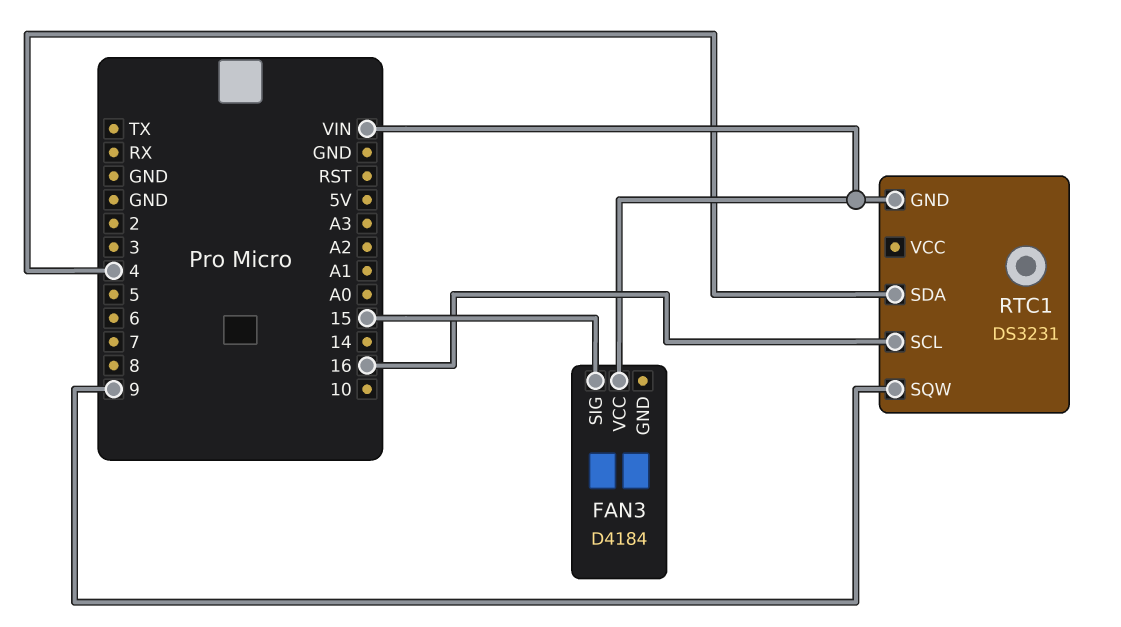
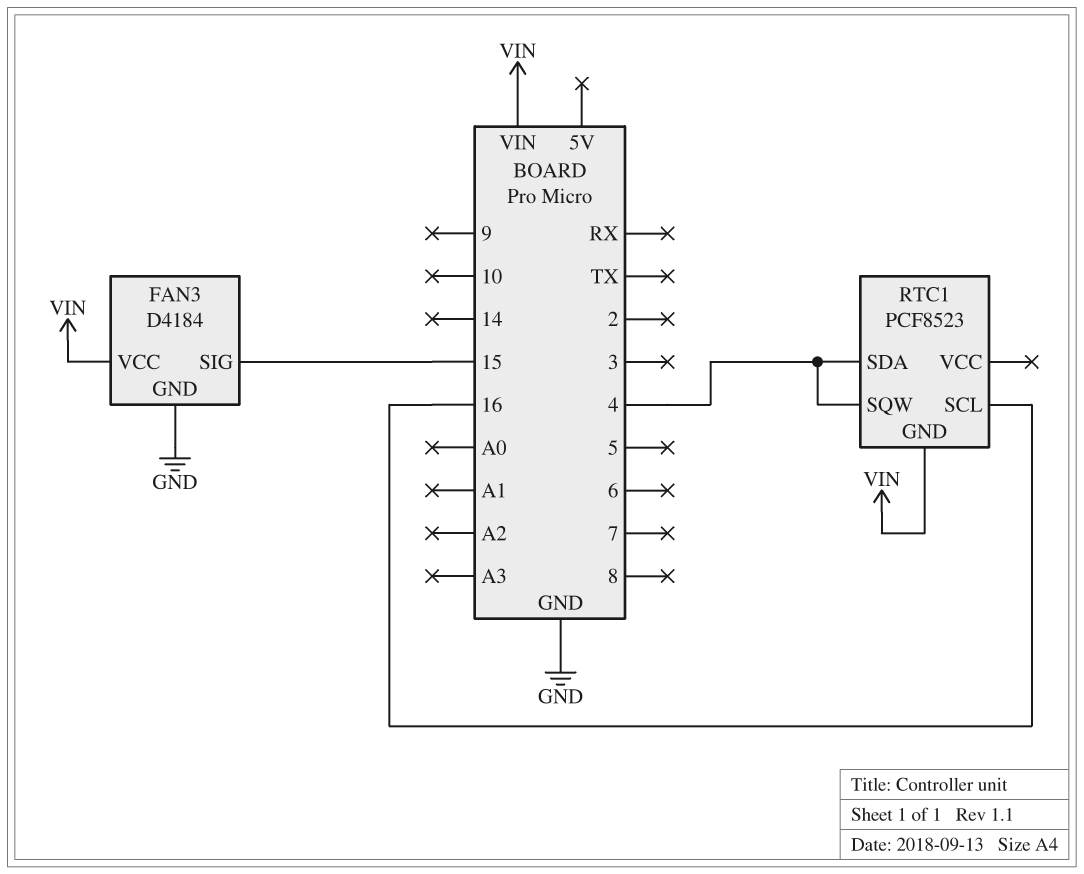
FAN3 pin GND: none -> GND
RTC1: DS3231 -> PCF8523
RTC1 pin SQW: 9 -> 4

